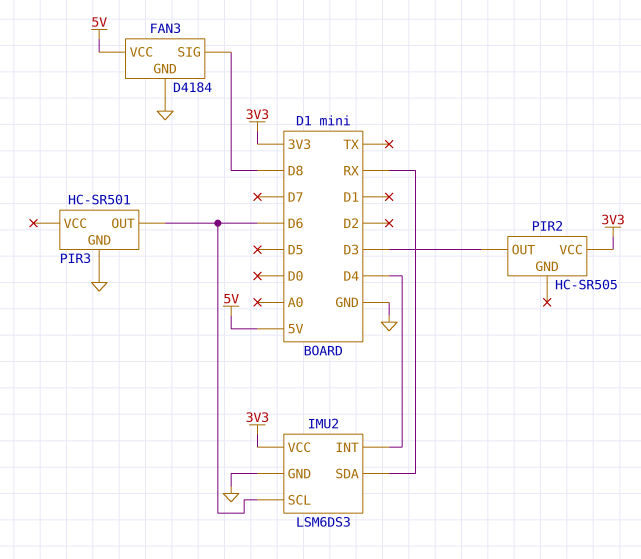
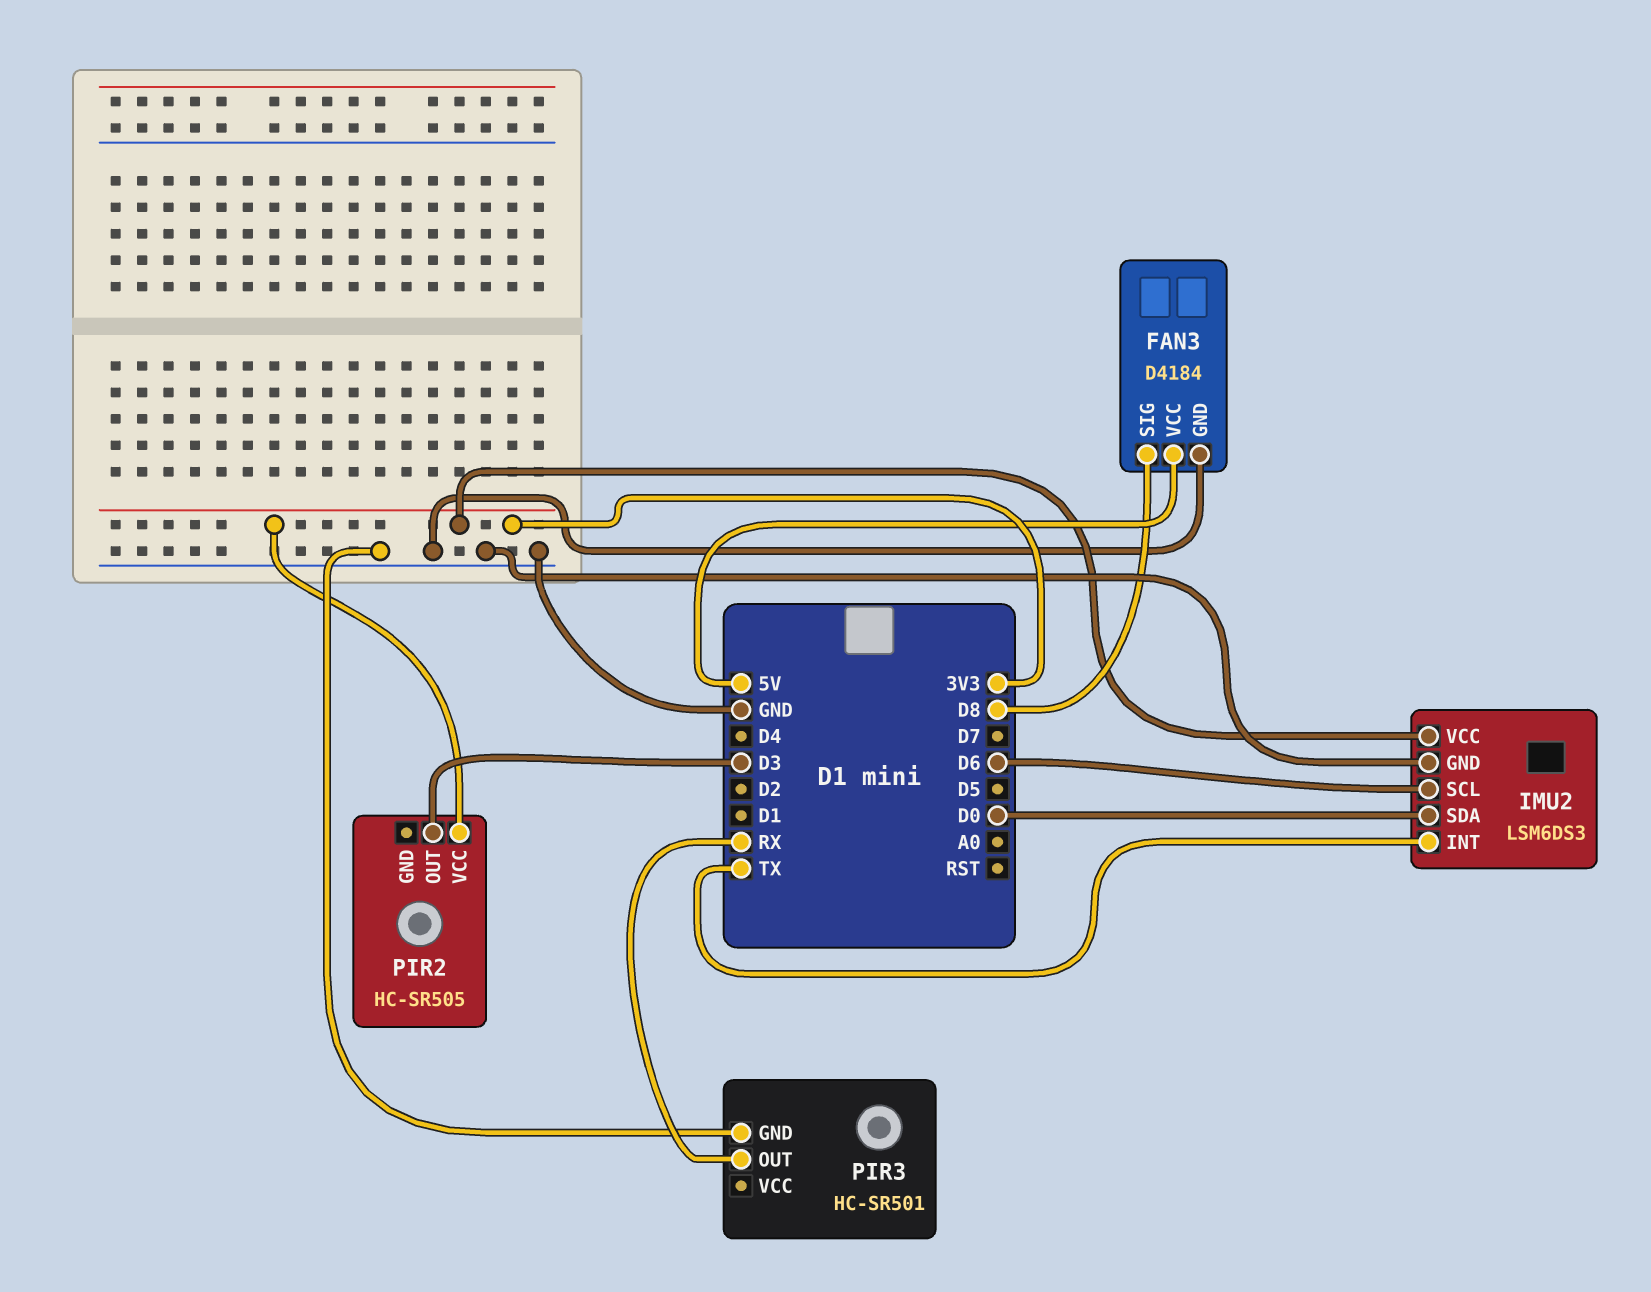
IMU2 pin INT: D4 -> TX
IMU2 pin SDA: RX -> D0
PIR3 pin OUT: D6 -> RX

